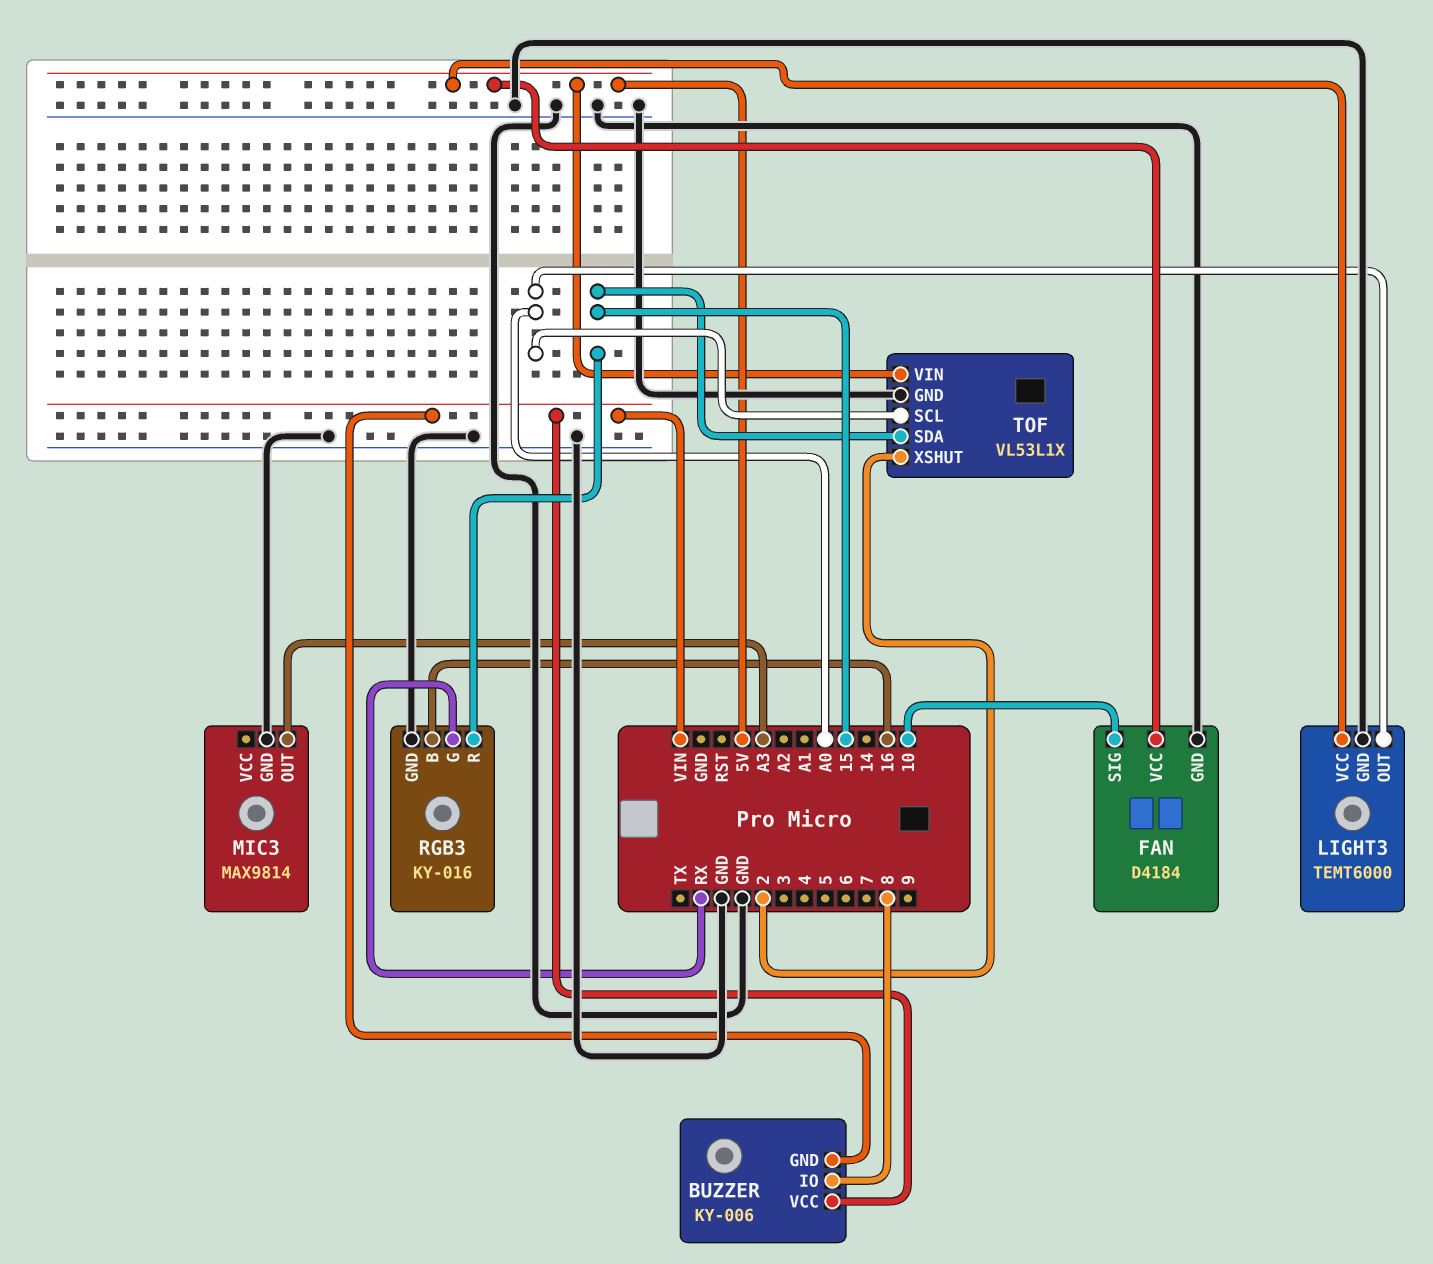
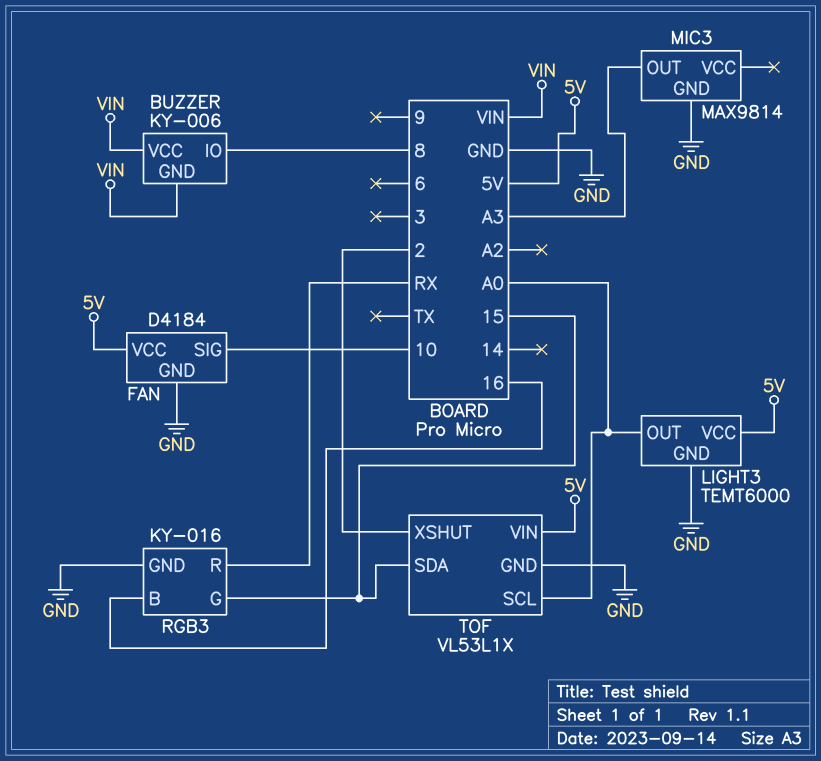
RGB3 pin G: RX -> 15
RGB3 pin R: 15 -> RX

